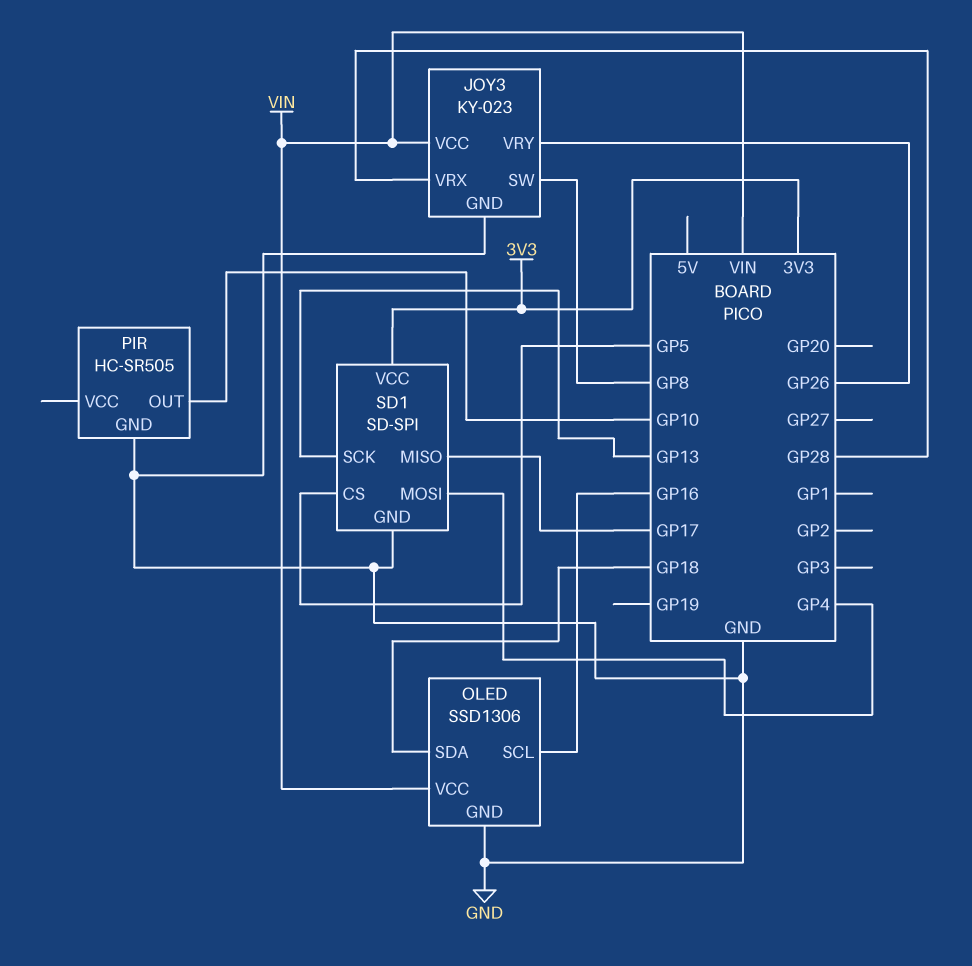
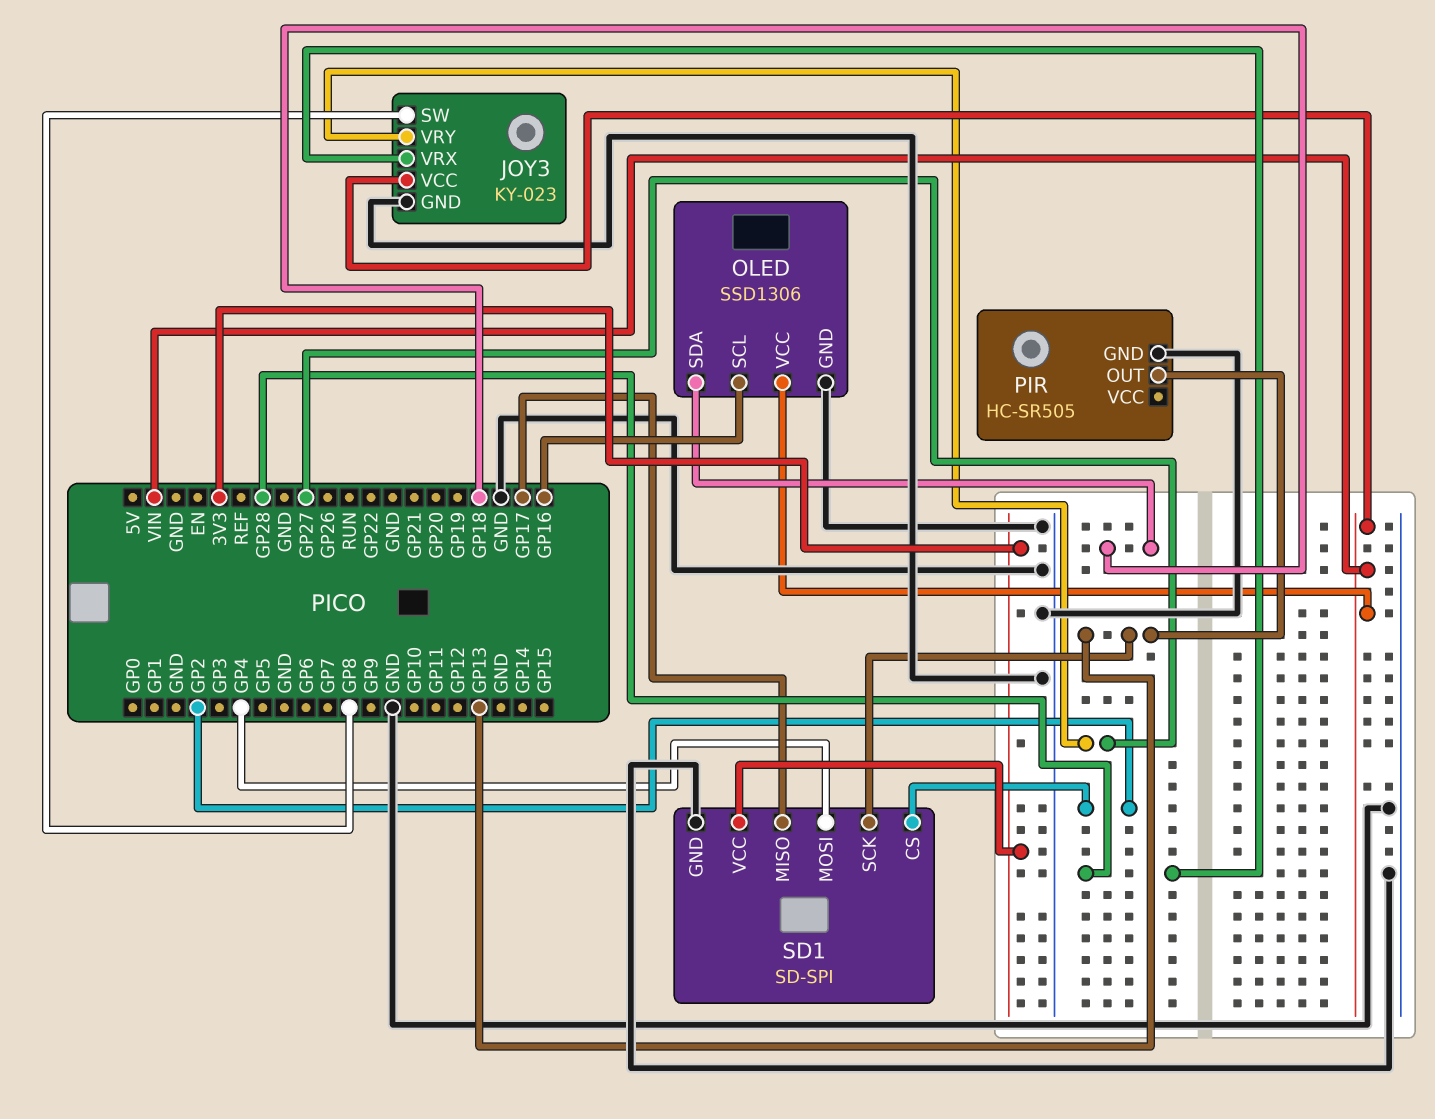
JOY3 pin VRY: GP26 -> GP27
PIR pin OUT: GP10 -> GP13
SD1 pin CS: GP5 -> GP2

